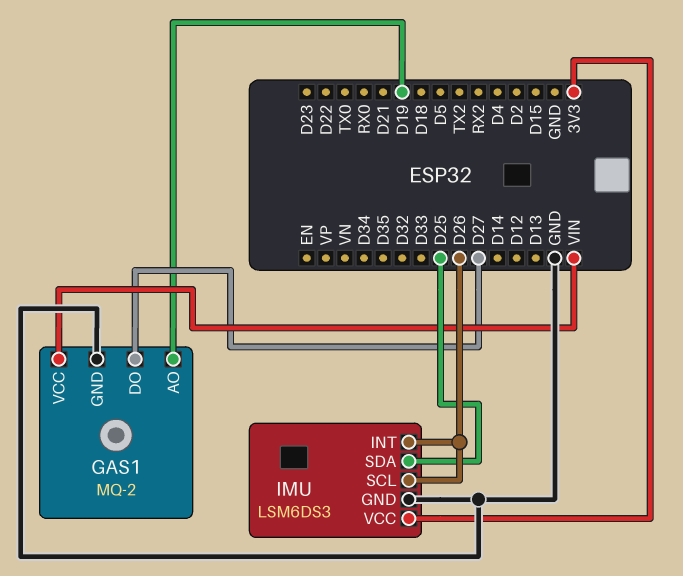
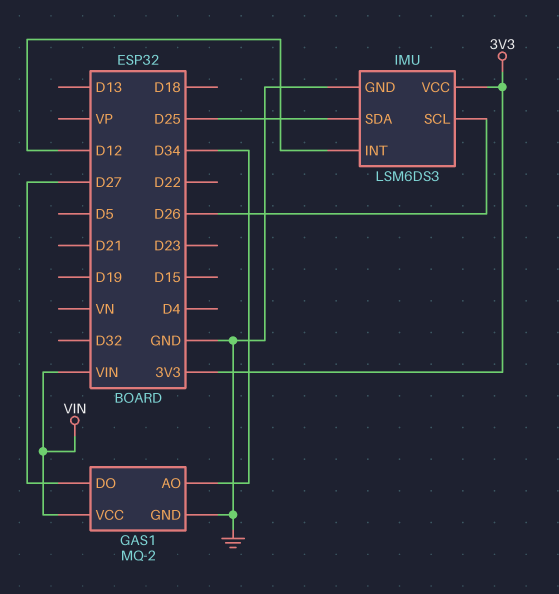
GAS1 pin AO: D19 -> D34
IMU pin INT: D26 -> D12

